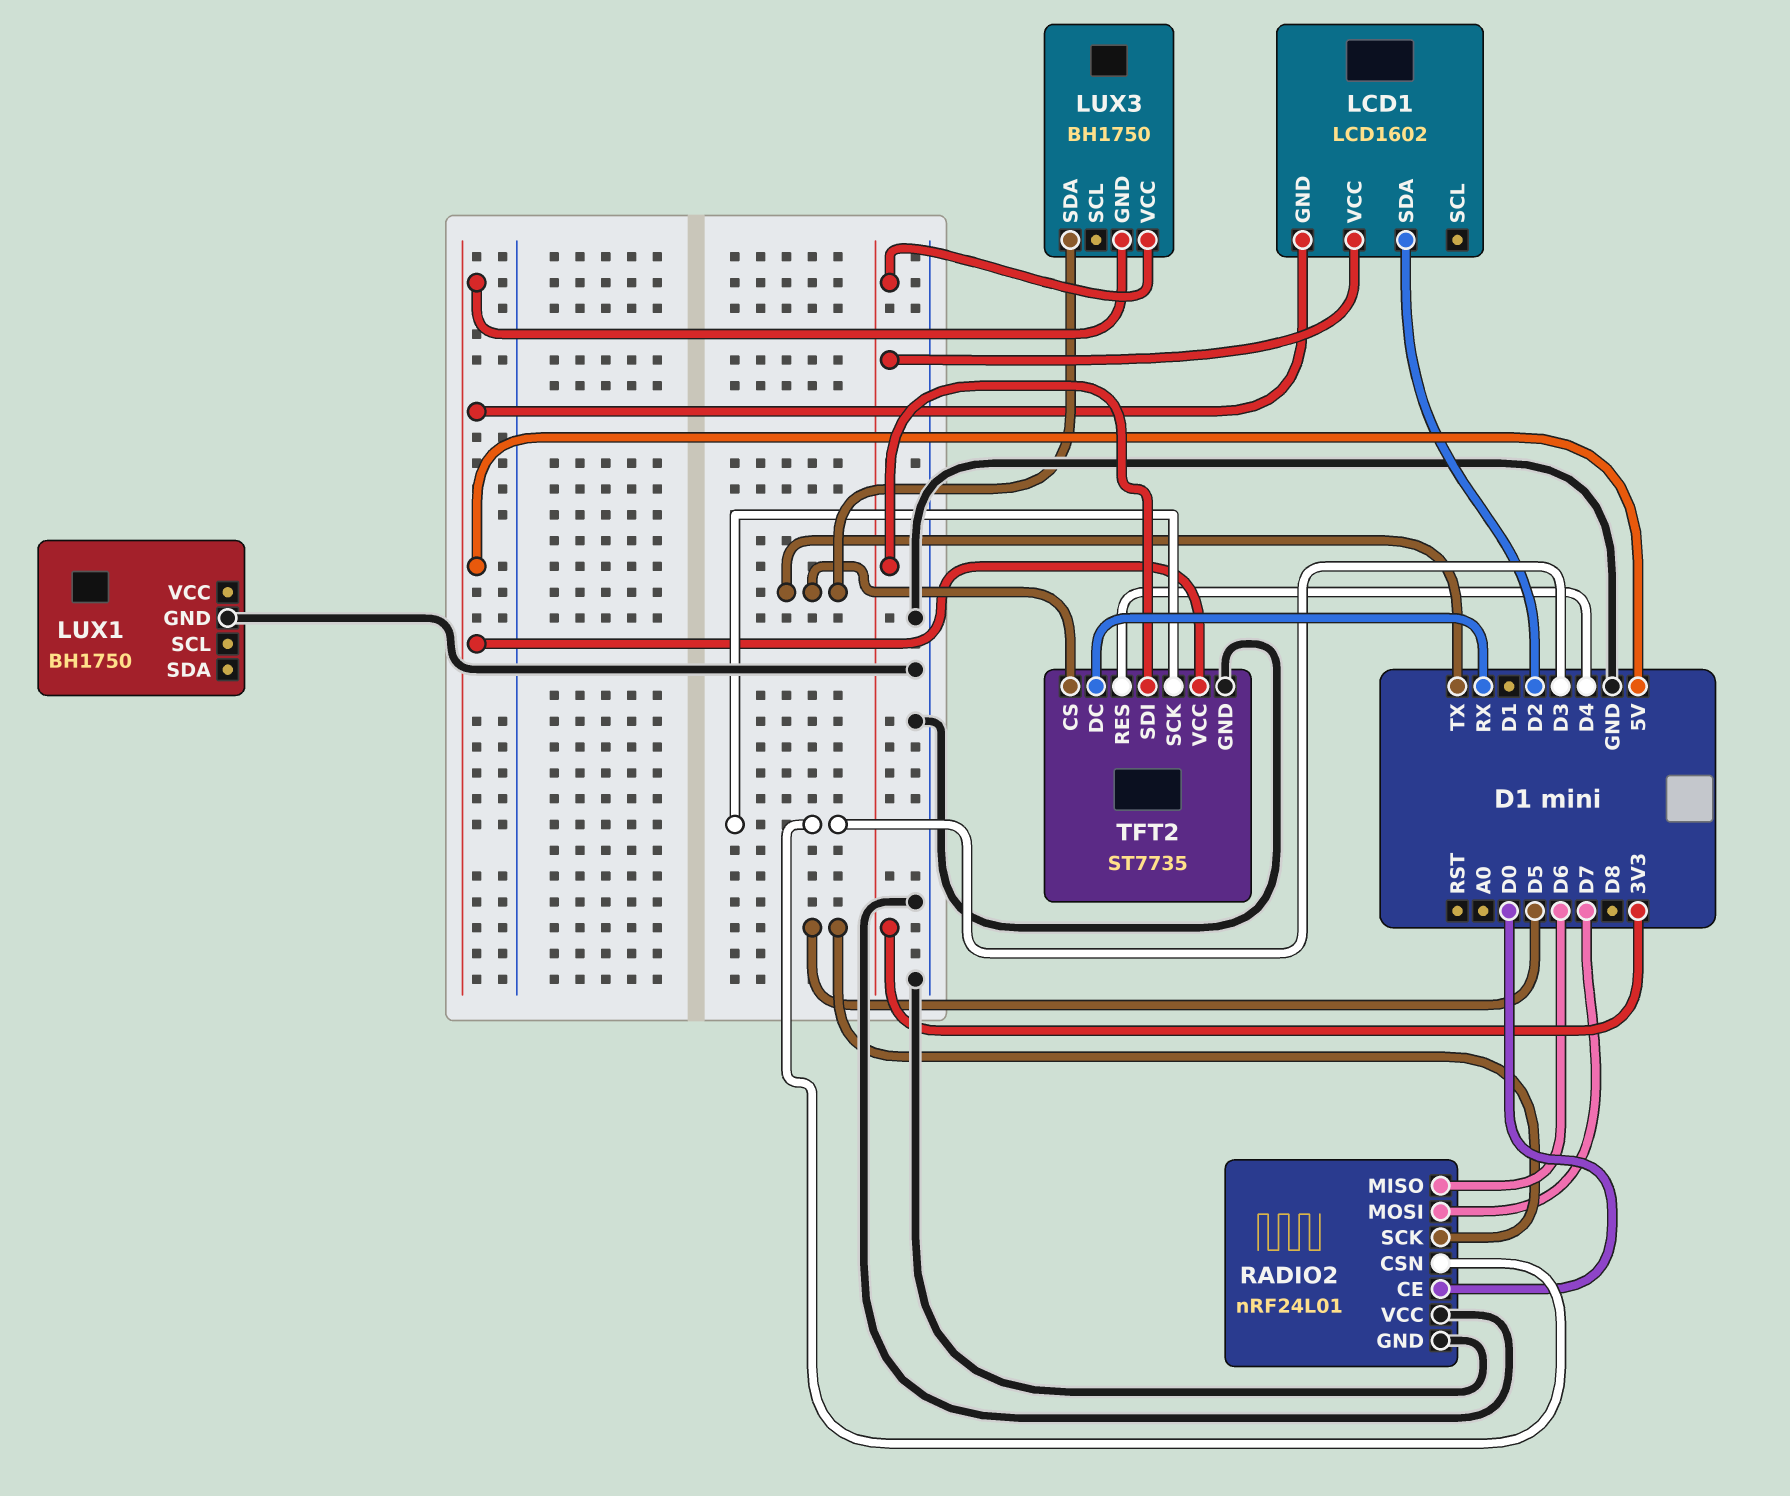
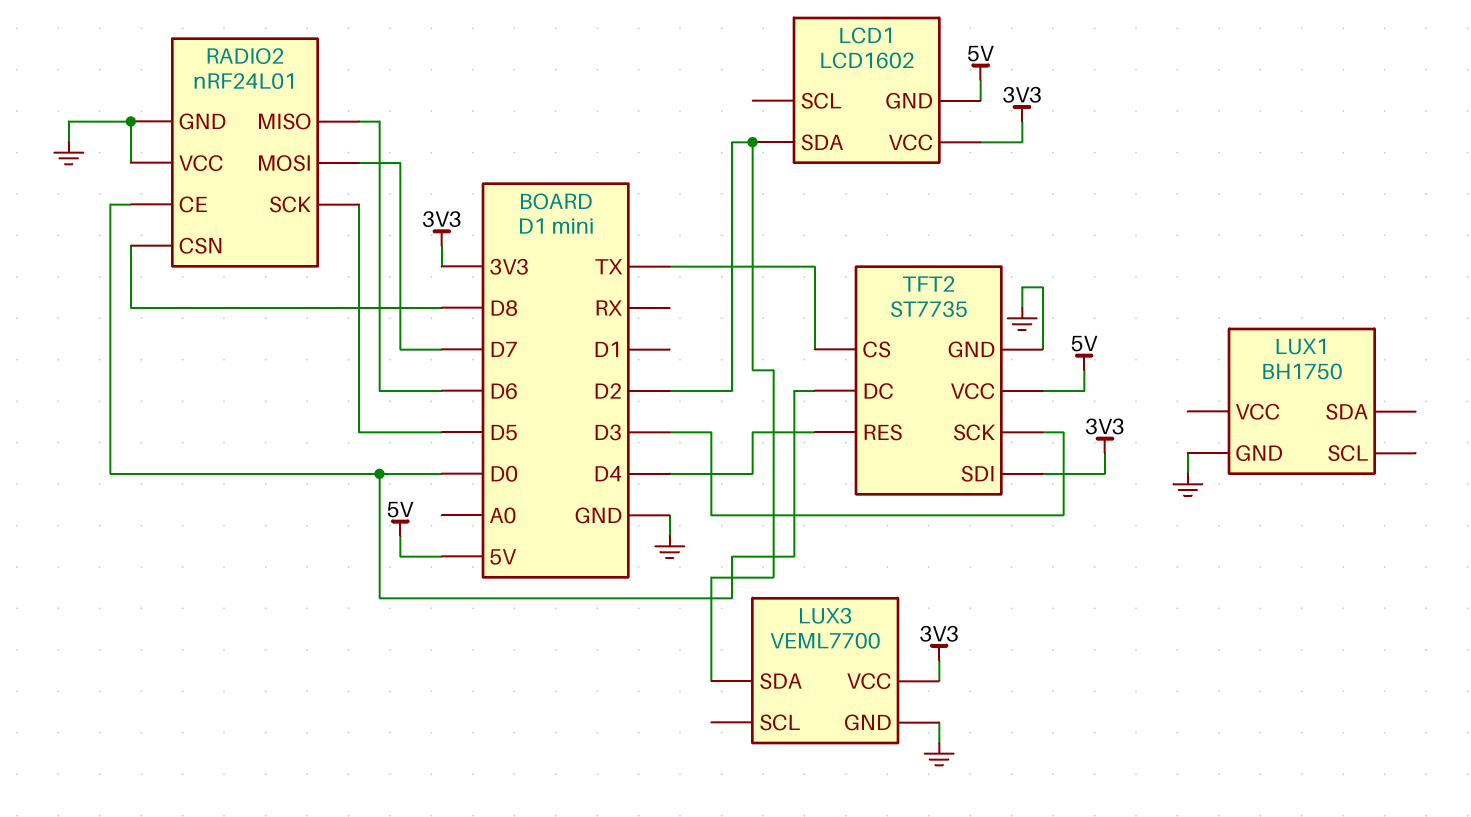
LUX3: BH1750 -> VEML7700
LUX3 pin GND: 5V -> GND
LUX3 pin SDA: TX -> D2
RADIO2 pin CSN: D3 -> D8
TFT2 pin DC: RX -> D0

